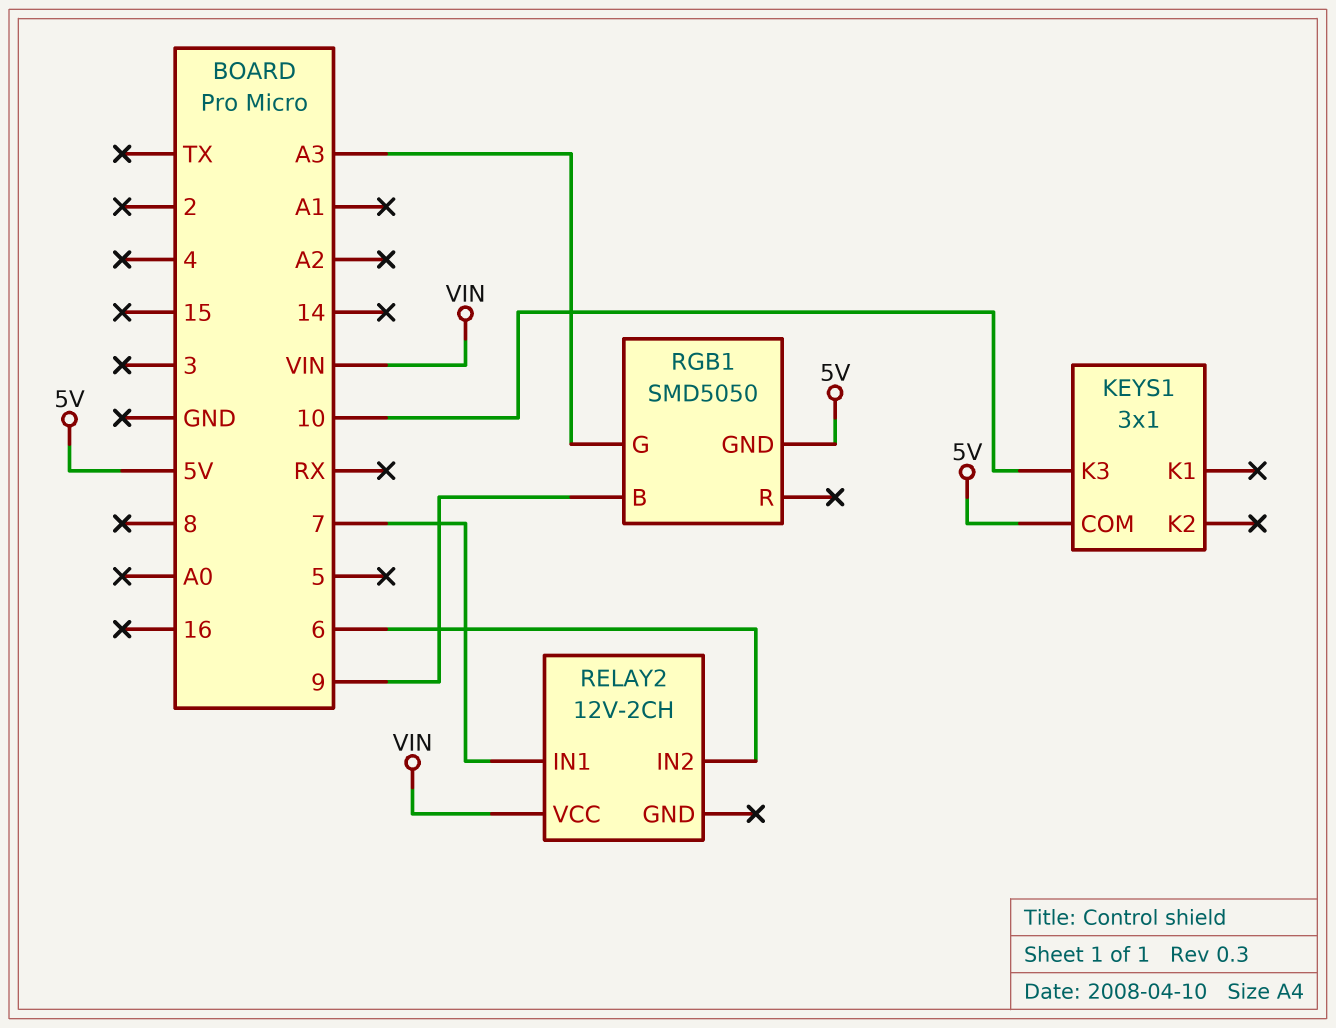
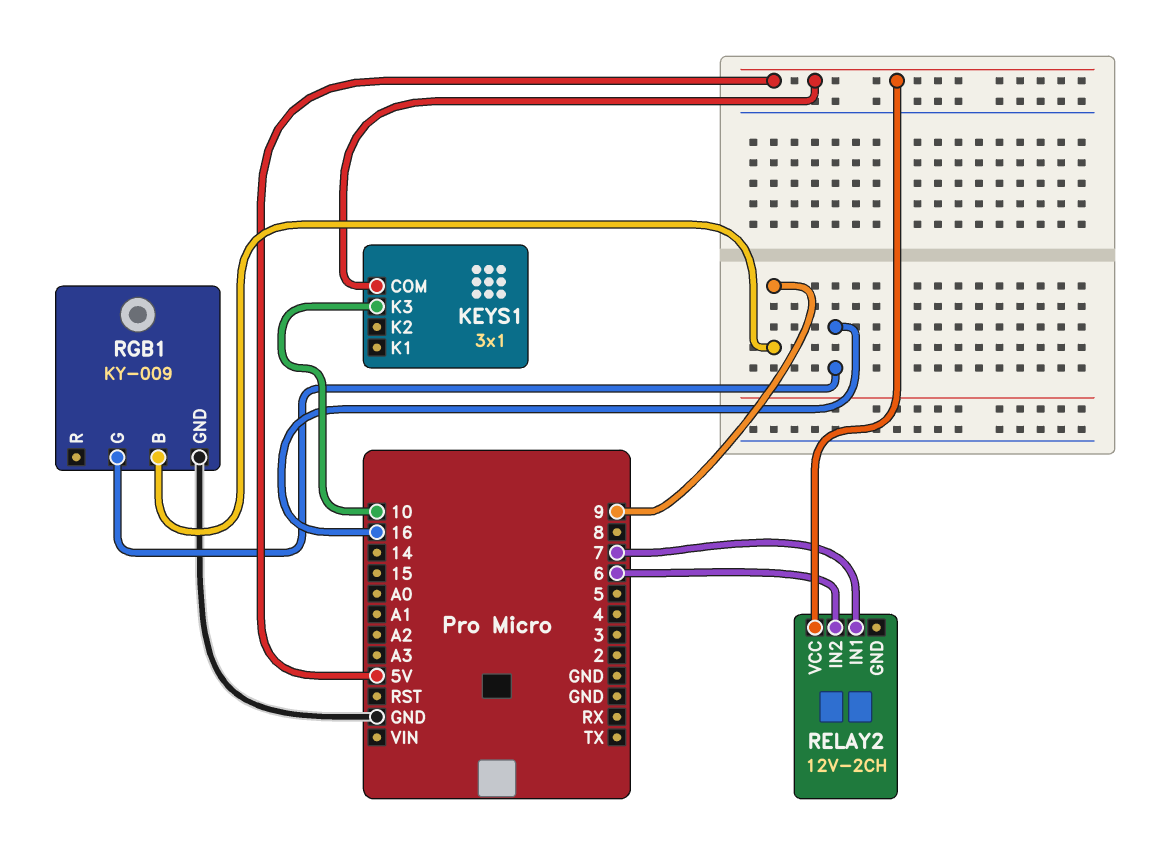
RELAY2 pin VCC: VIN -> 5V
RGB1: SMD5050 -> KY-009
RGB1 pin G: A3 -> 16
RGB1 pin GND: 5V -> GND

